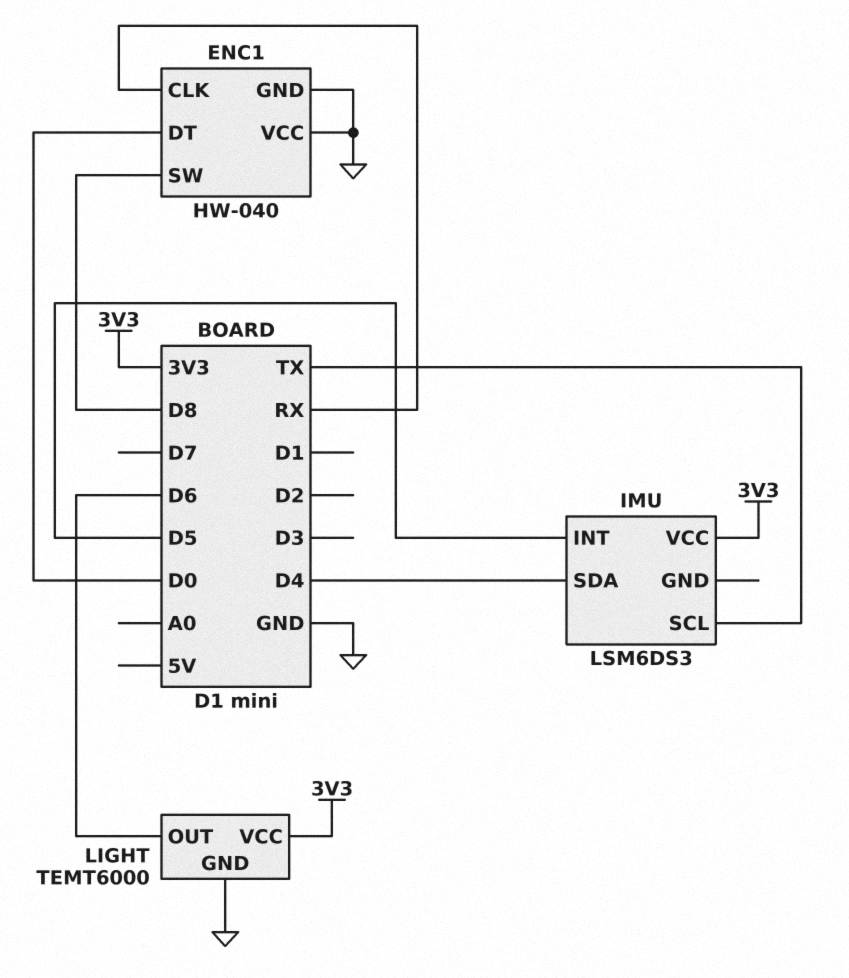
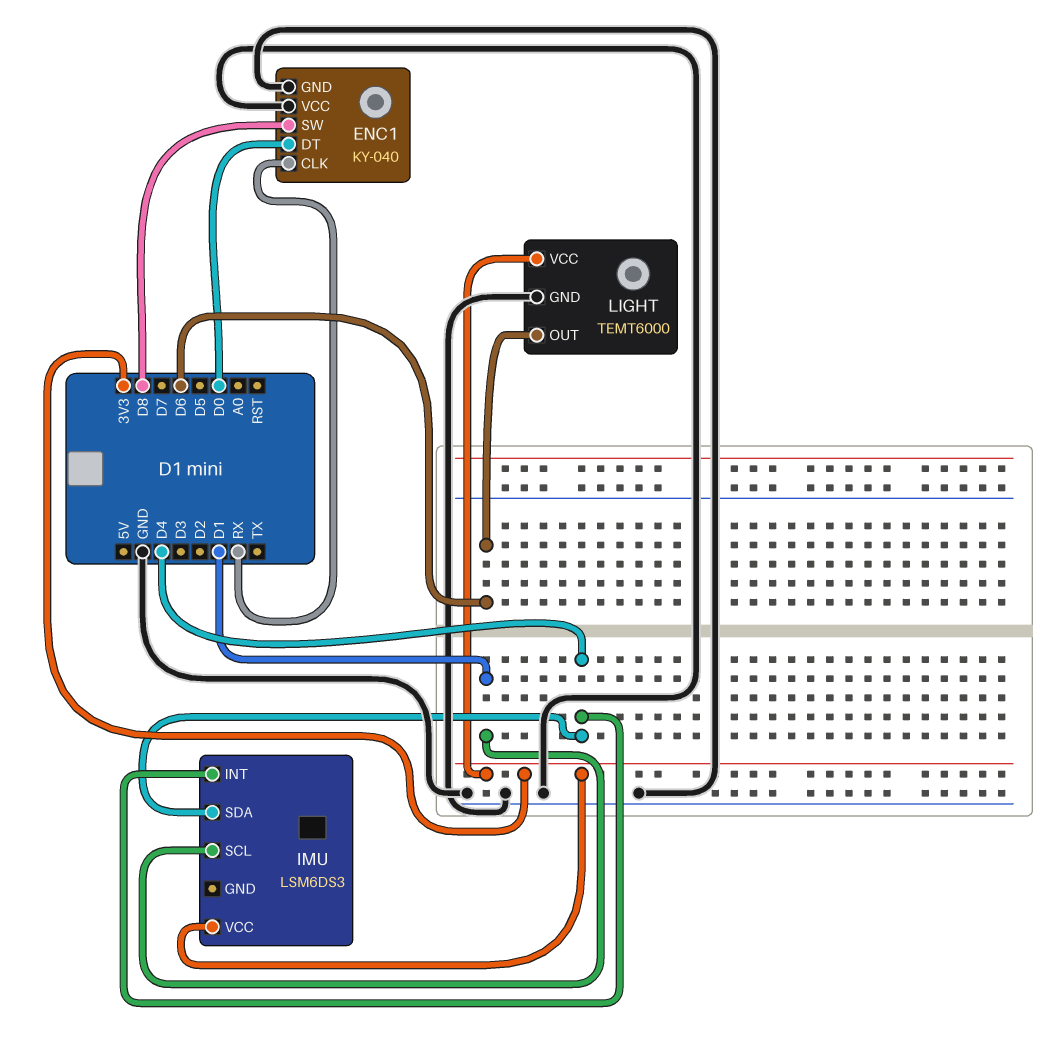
ENC1: HW-040 -> KY-040
IMU pin INT: D5 -> D4
IMU pin SCL: TX -> D1

